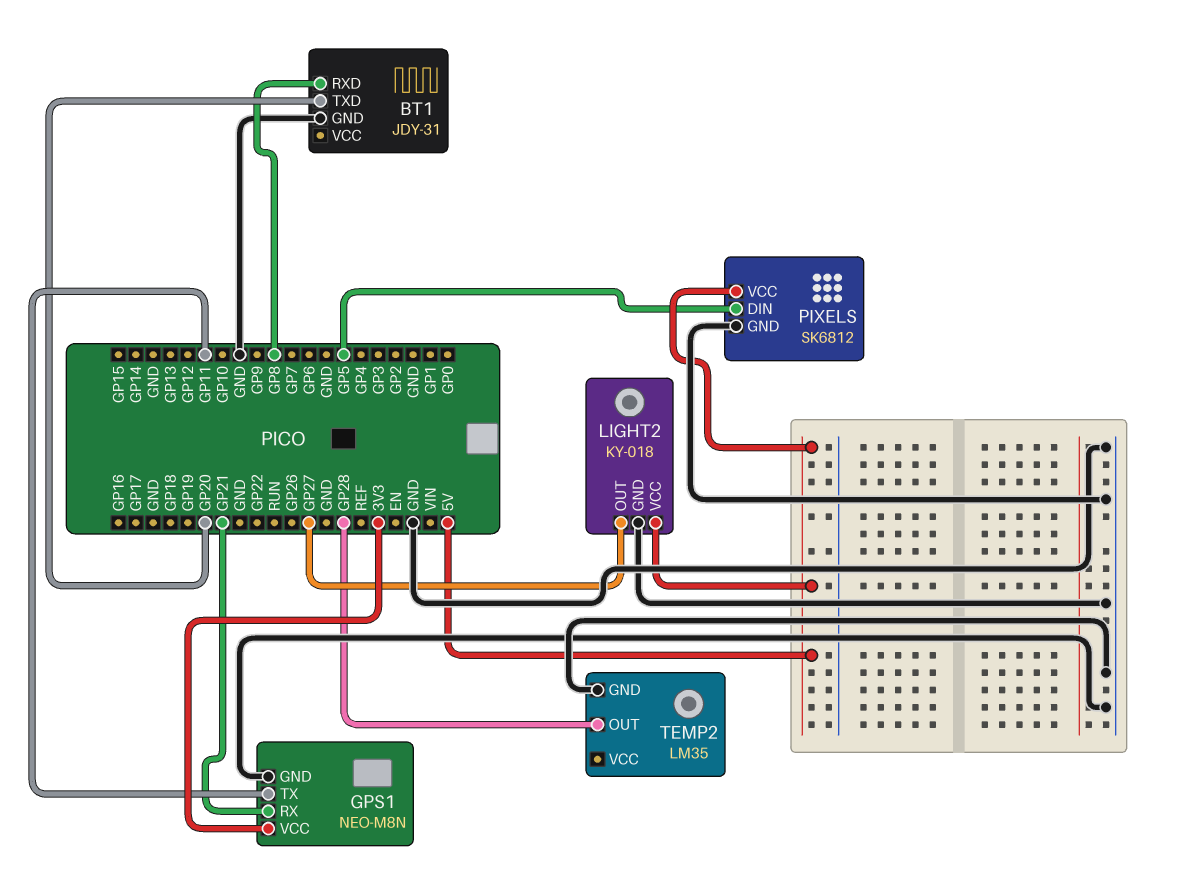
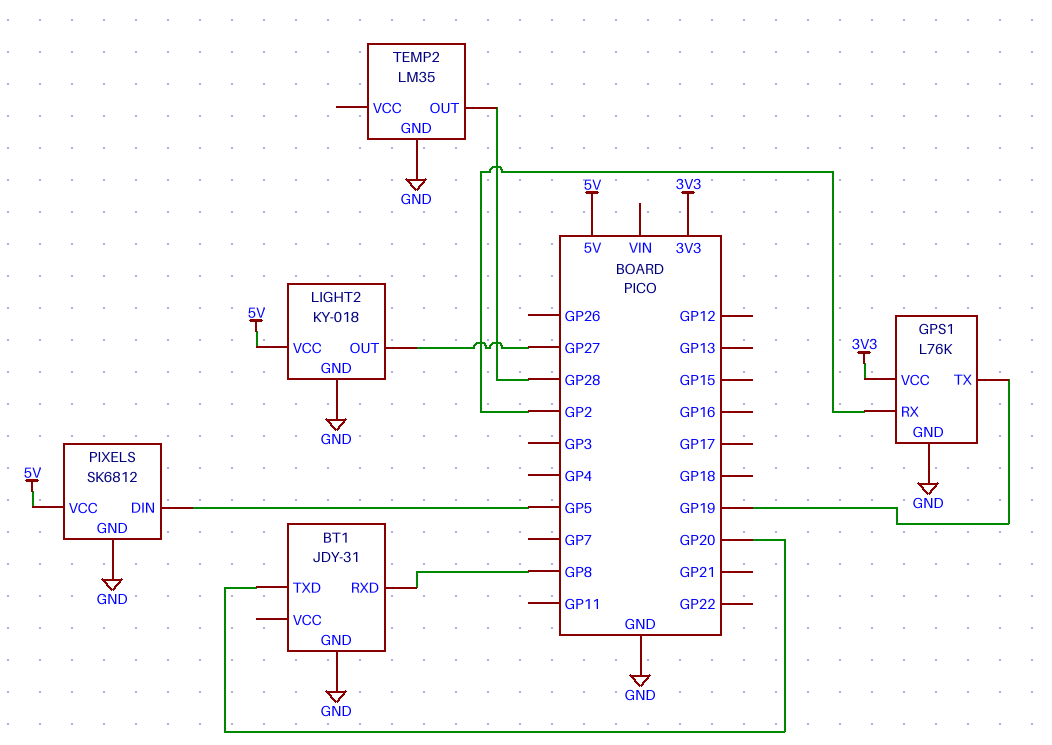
GPS1: NEO-M8N -> L76K
GPS1 pin RX: GP21 -> GP2
GPS1 pin TX: GP11 -> GP19

